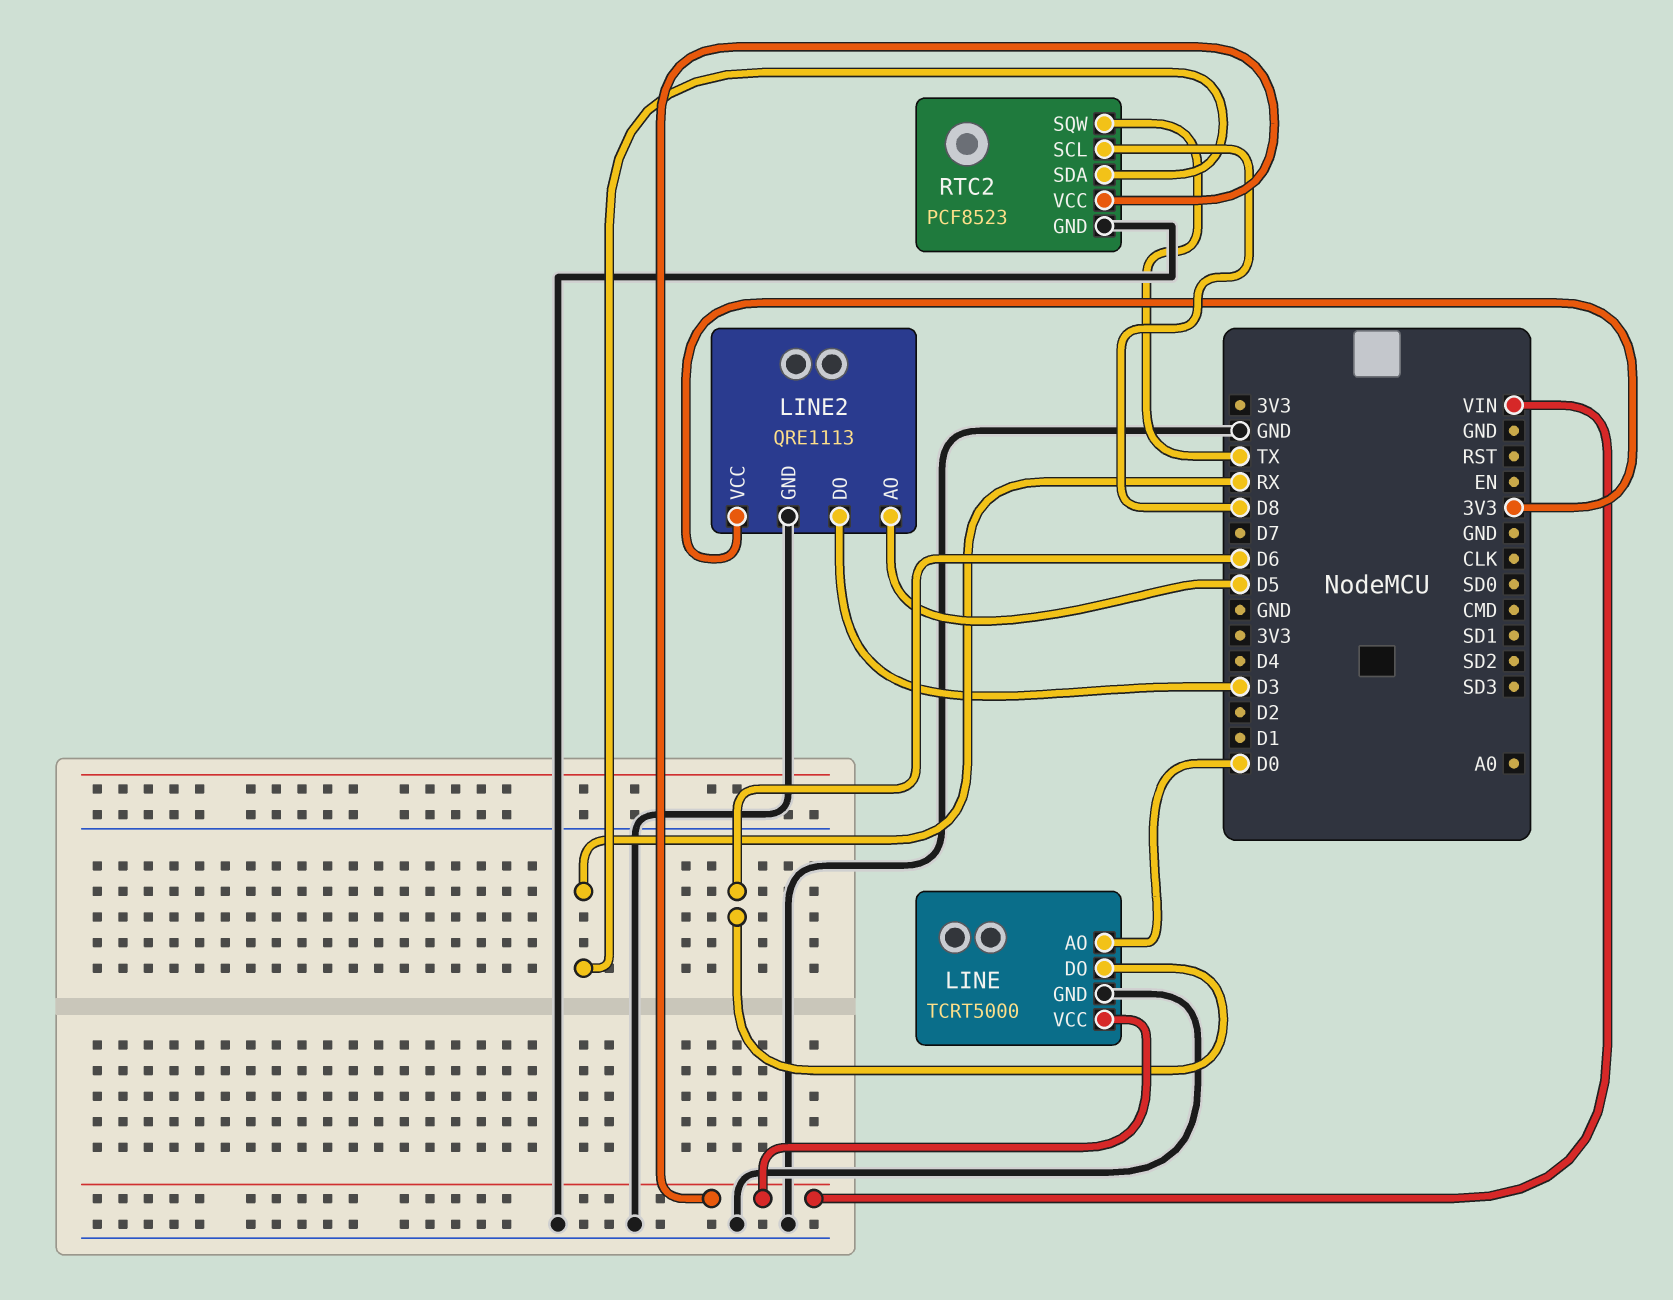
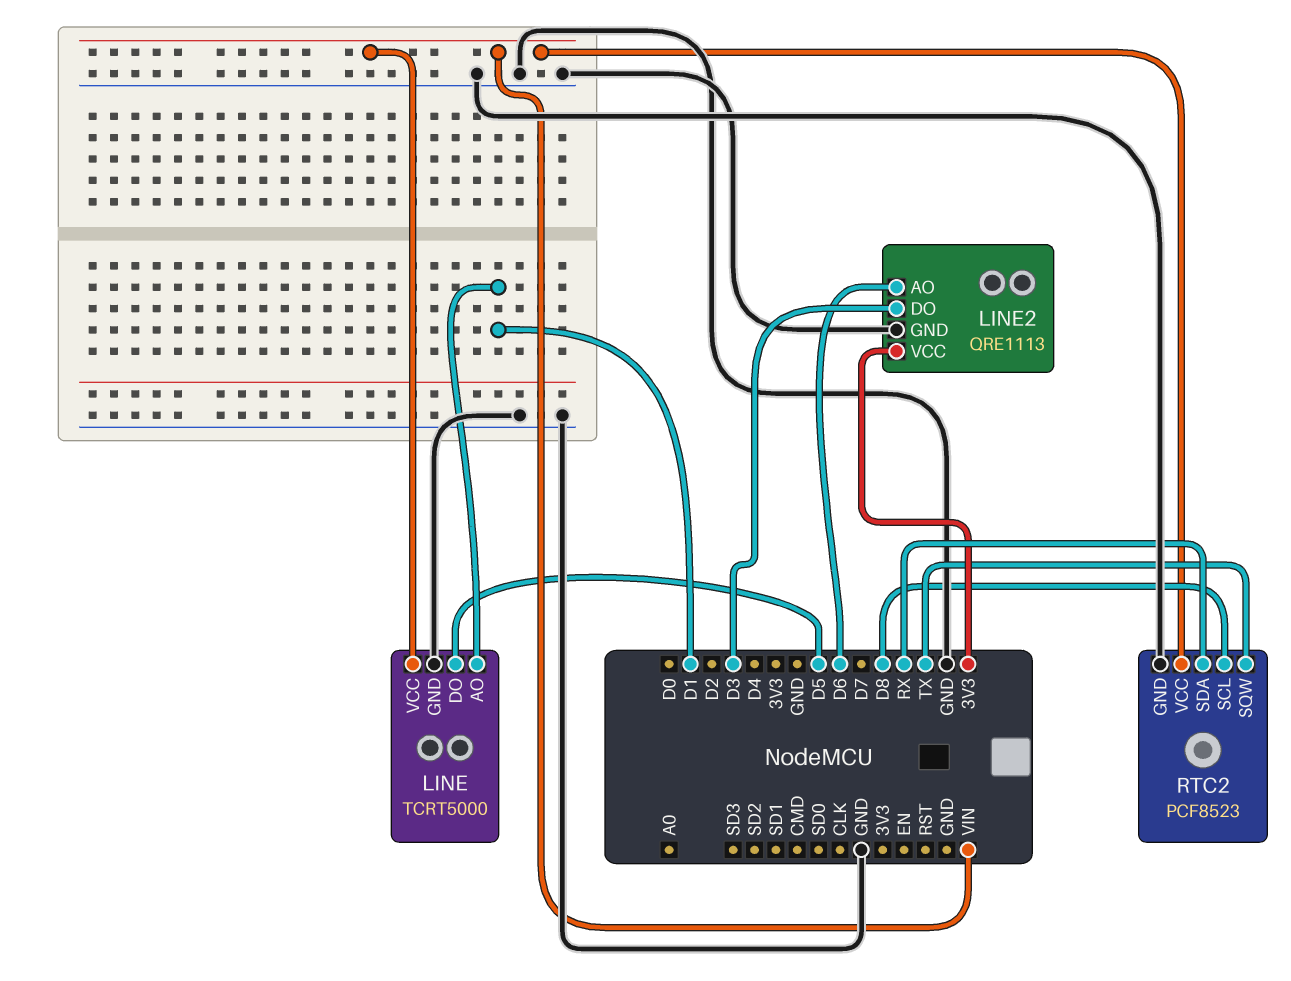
LINE pin AO: D0 -> D1
LINE pin DO: D6 -> D5
LINE2 pin AO: D5 -> D6

